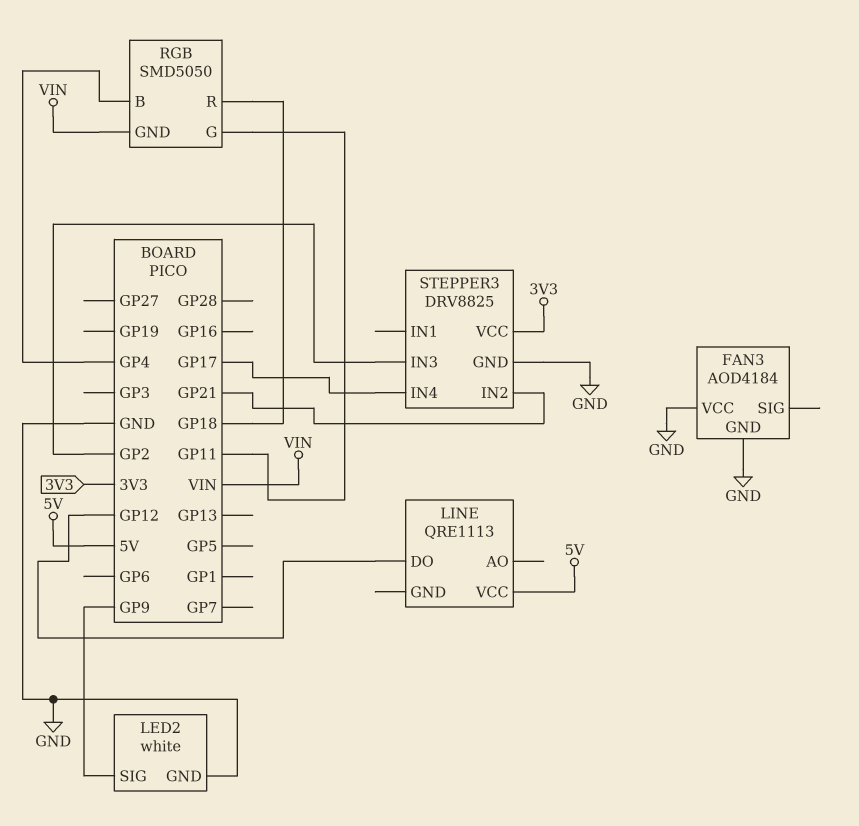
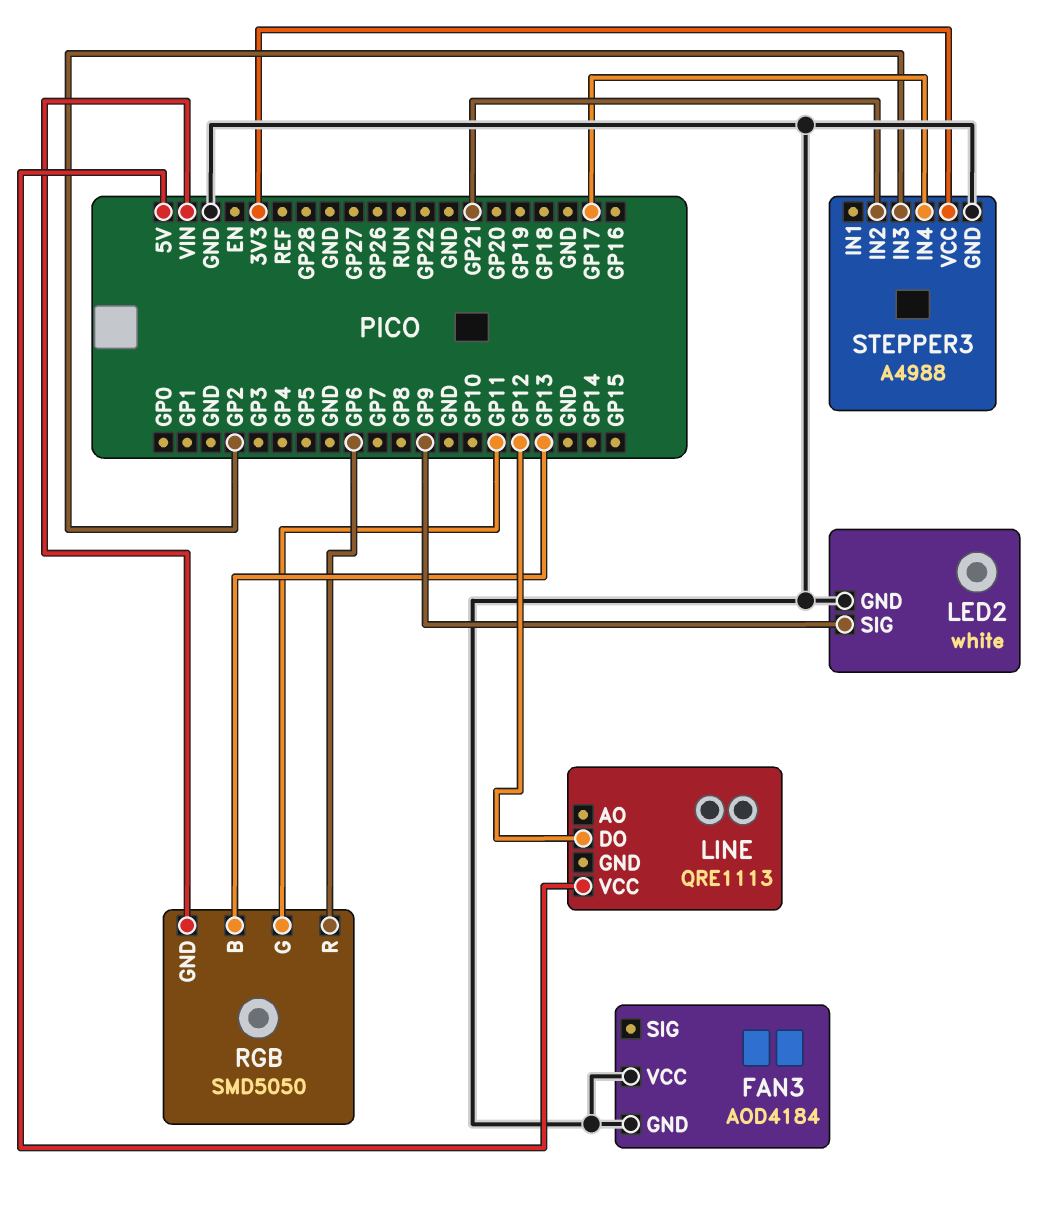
RGB pin B: GP4 -> GP13
RGB pin R: GP18 -> GP6
STEPPER3: DRV8825 -> A4988

